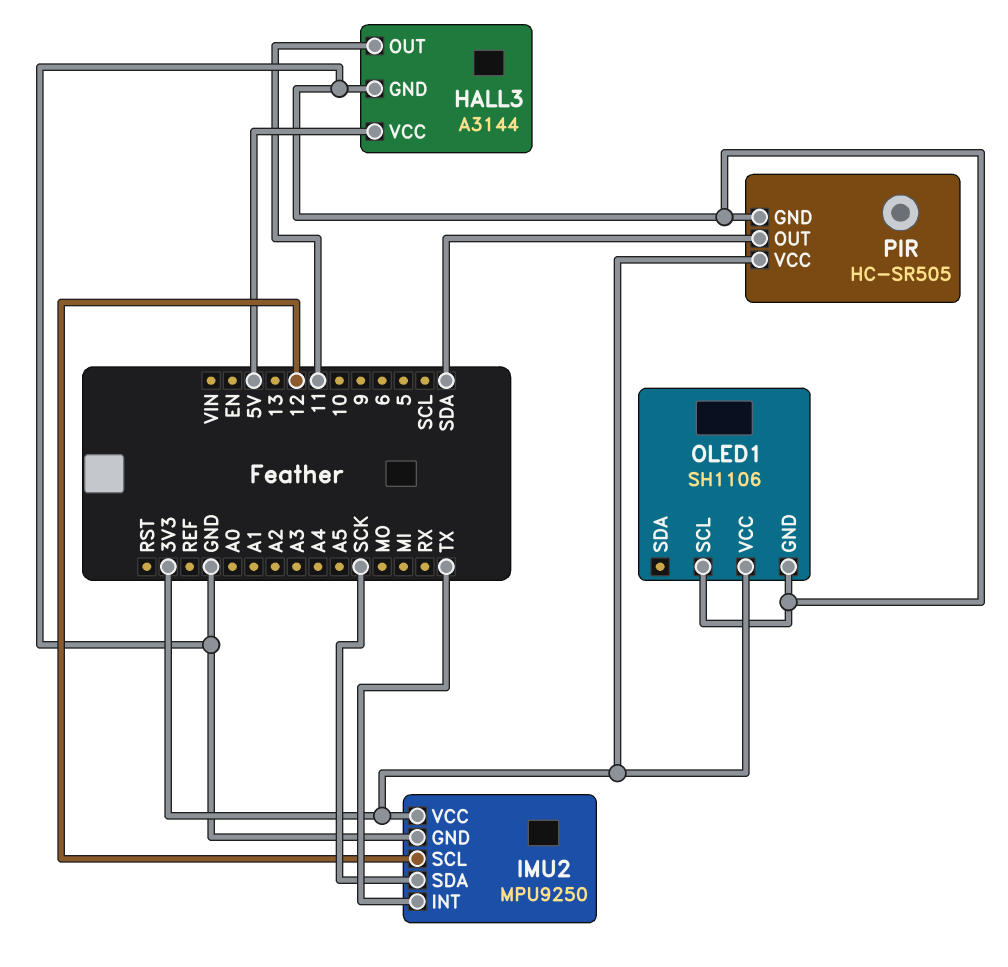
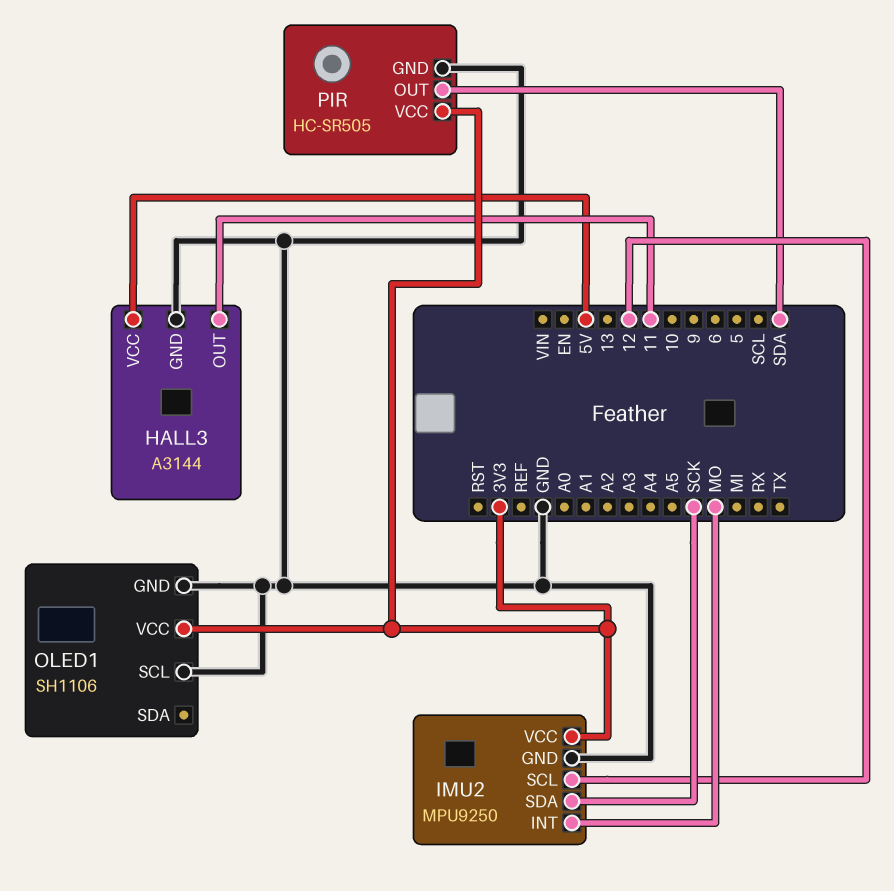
IMU2 pin INT: TX -> MO

